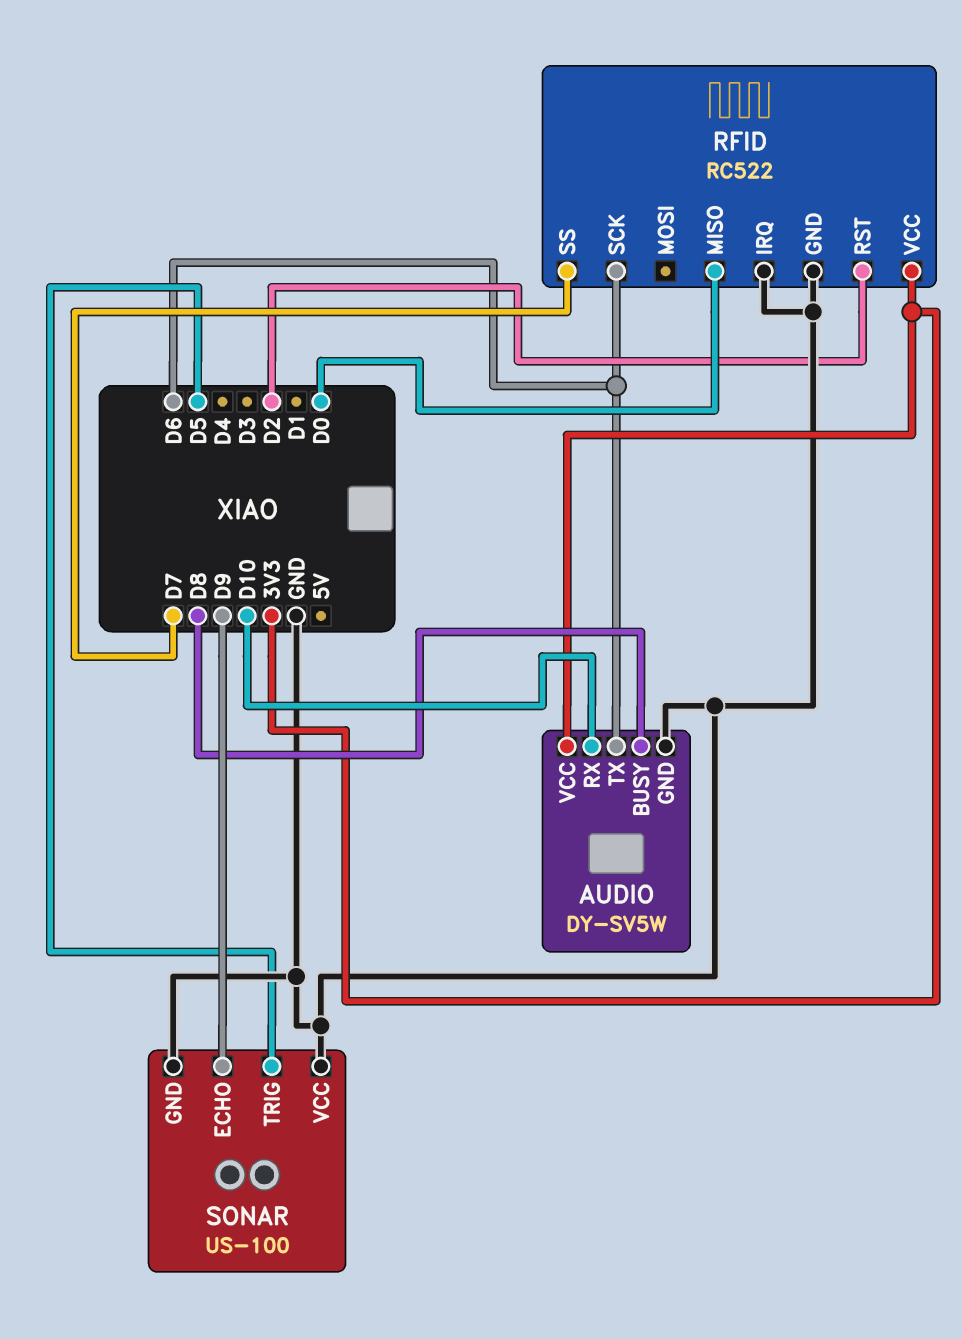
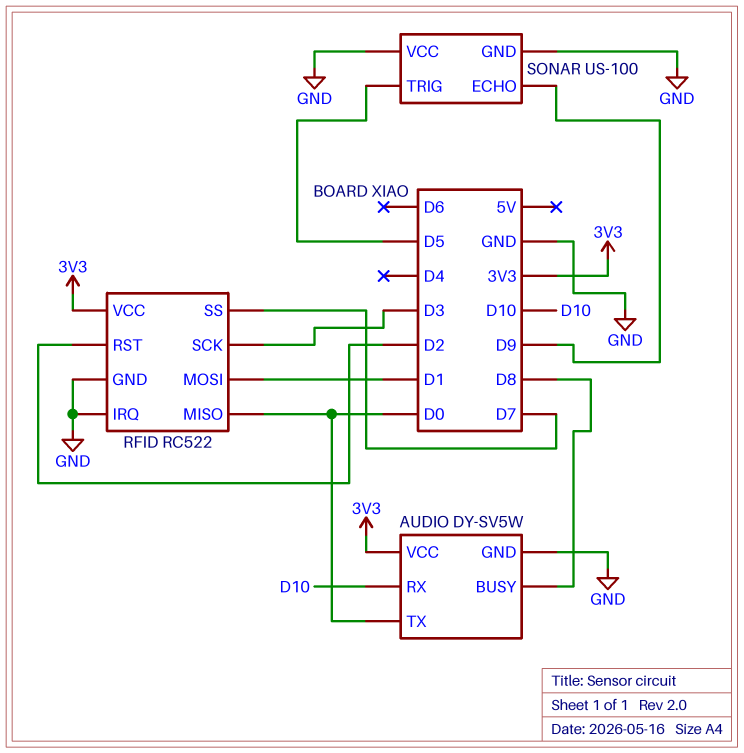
AUDIO pin TX: D6 -> D0
RFID pin MOSI: none -> D1
RFID pin SCK: D6 -> D3

